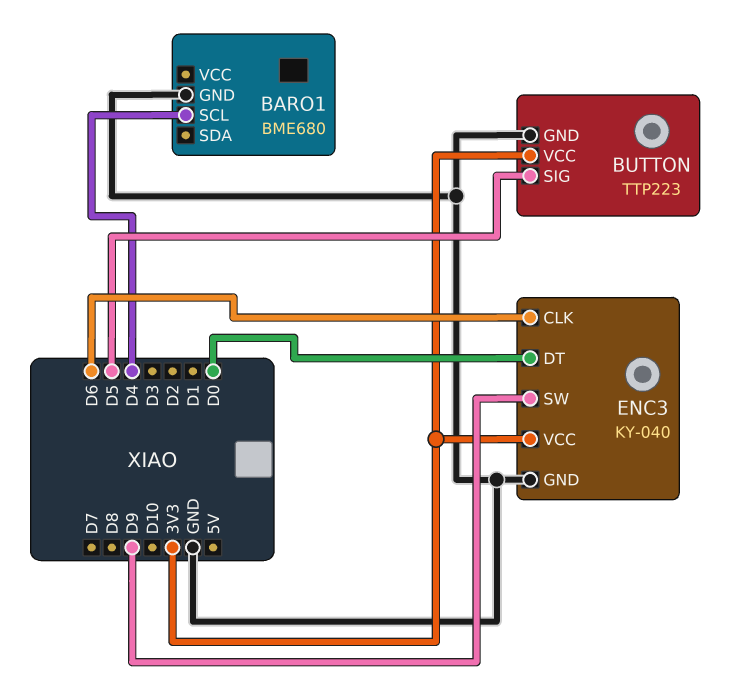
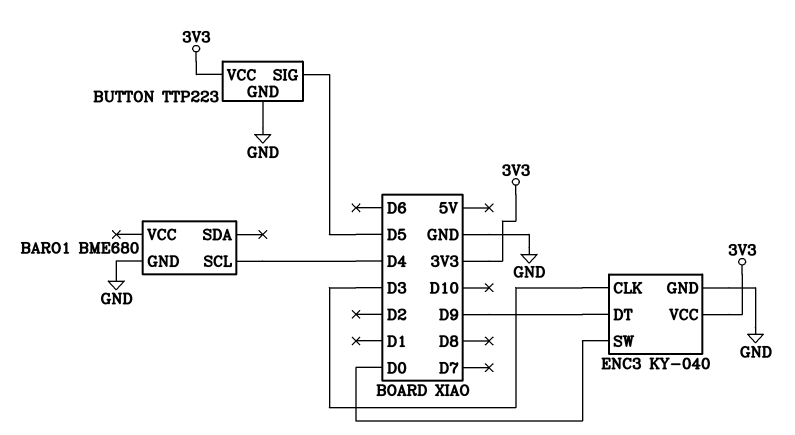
ENC3 pin CLK: D6 -> D3
ENC3 pin DT: D0 -> D9
ENC3 pin SW: D9 -> D0

